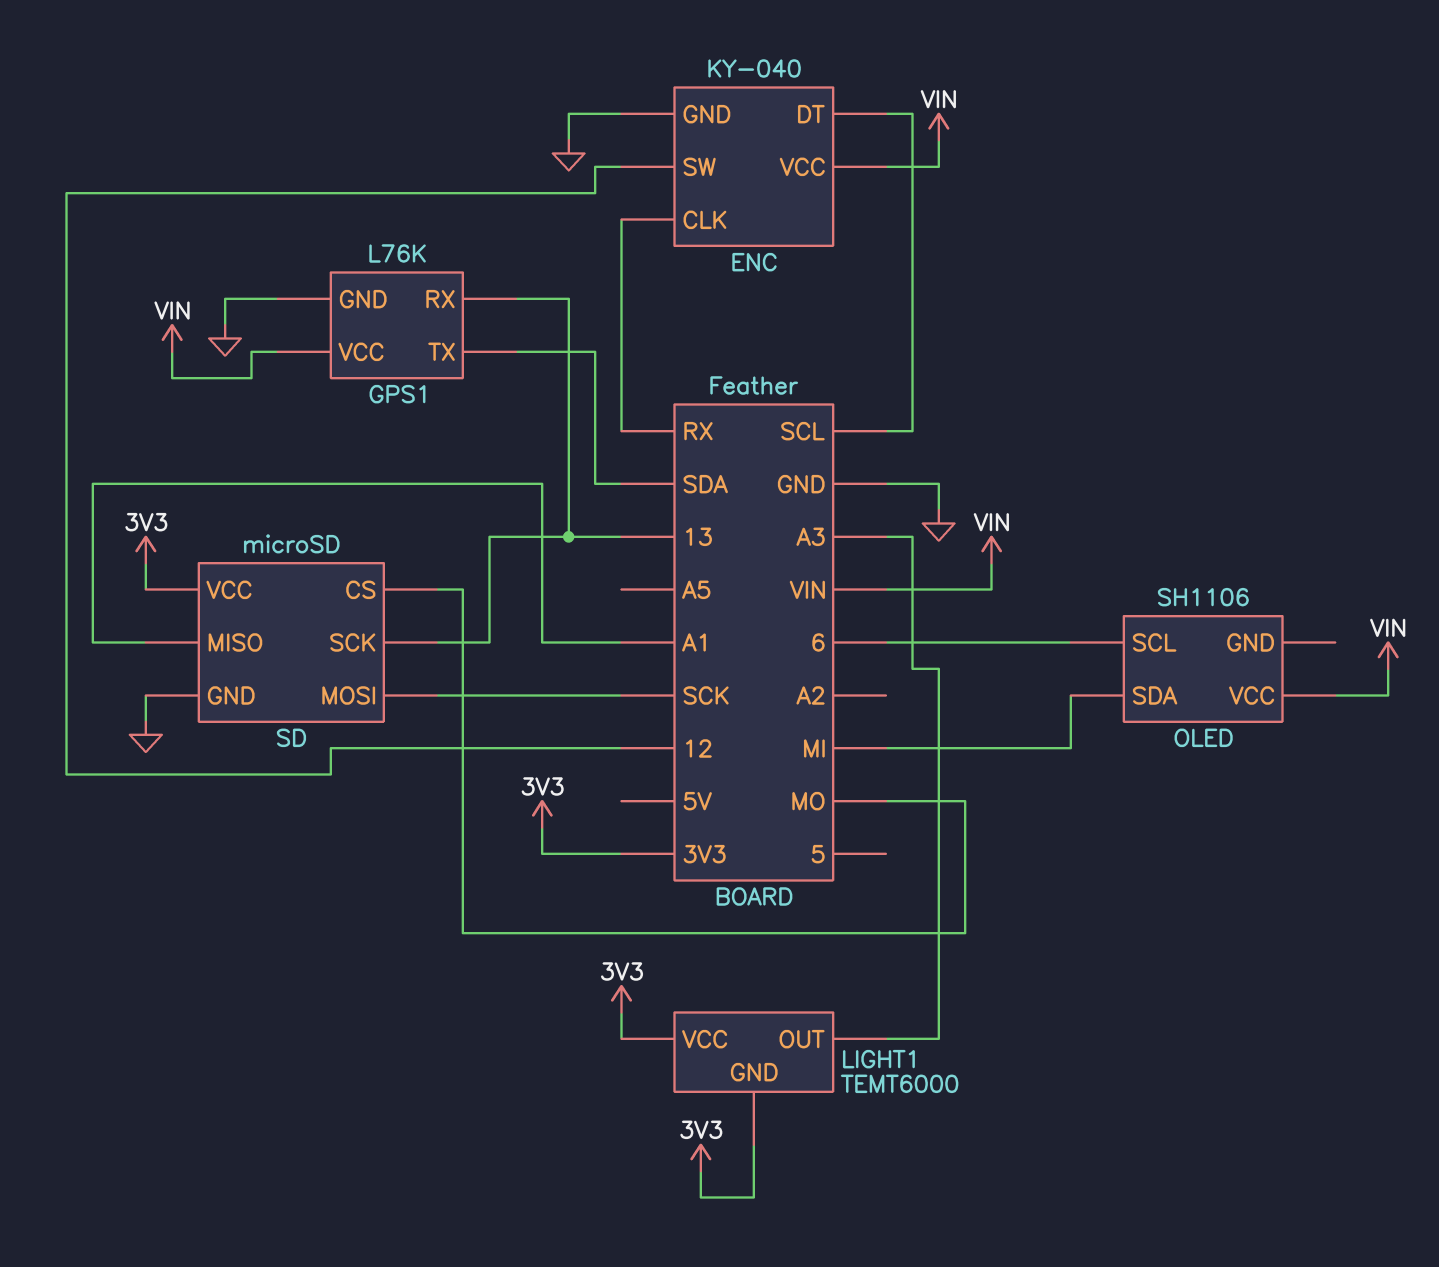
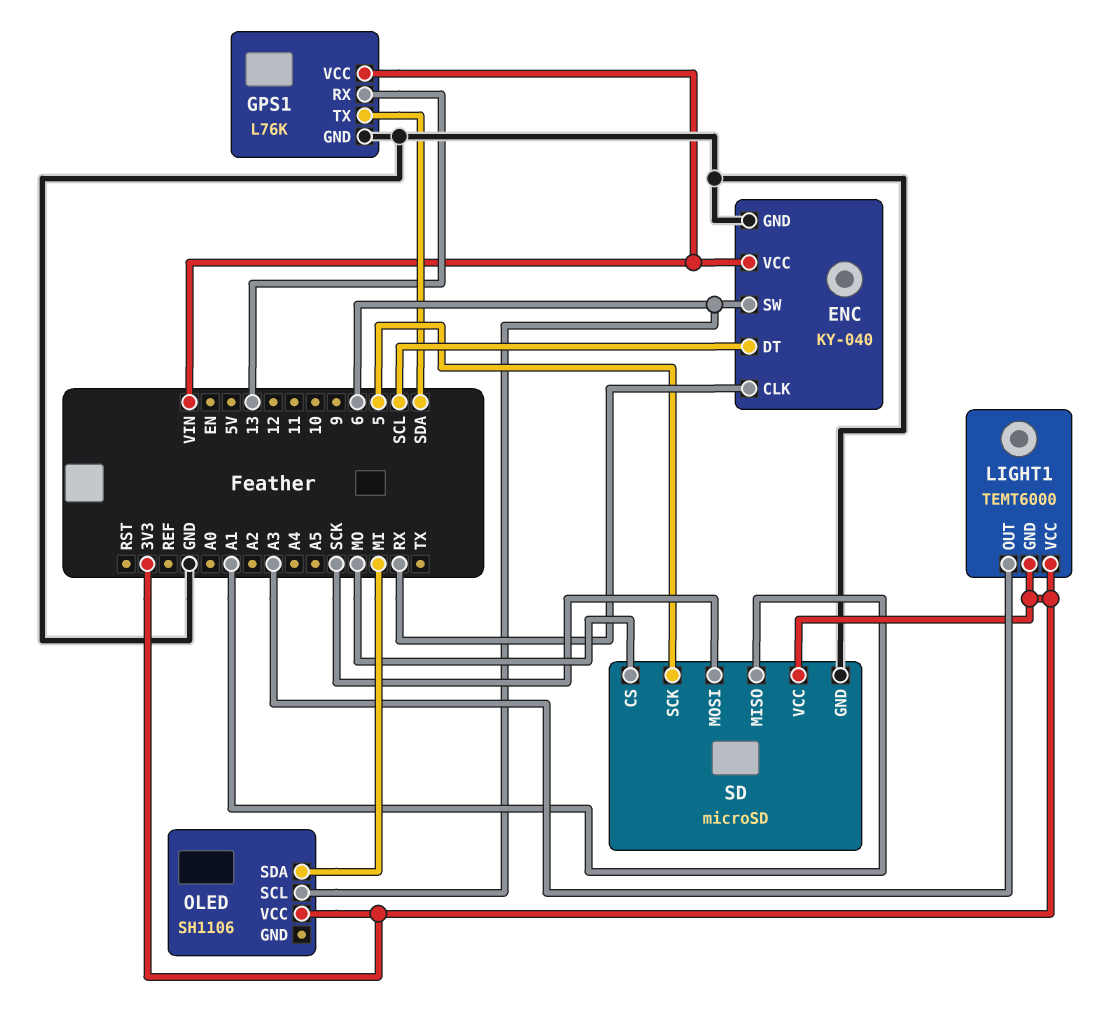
ENC pin SW: 12 -> 6
OLED pin VCC: VIN -> 3V3
SD pin SCK: 13 -> 5

